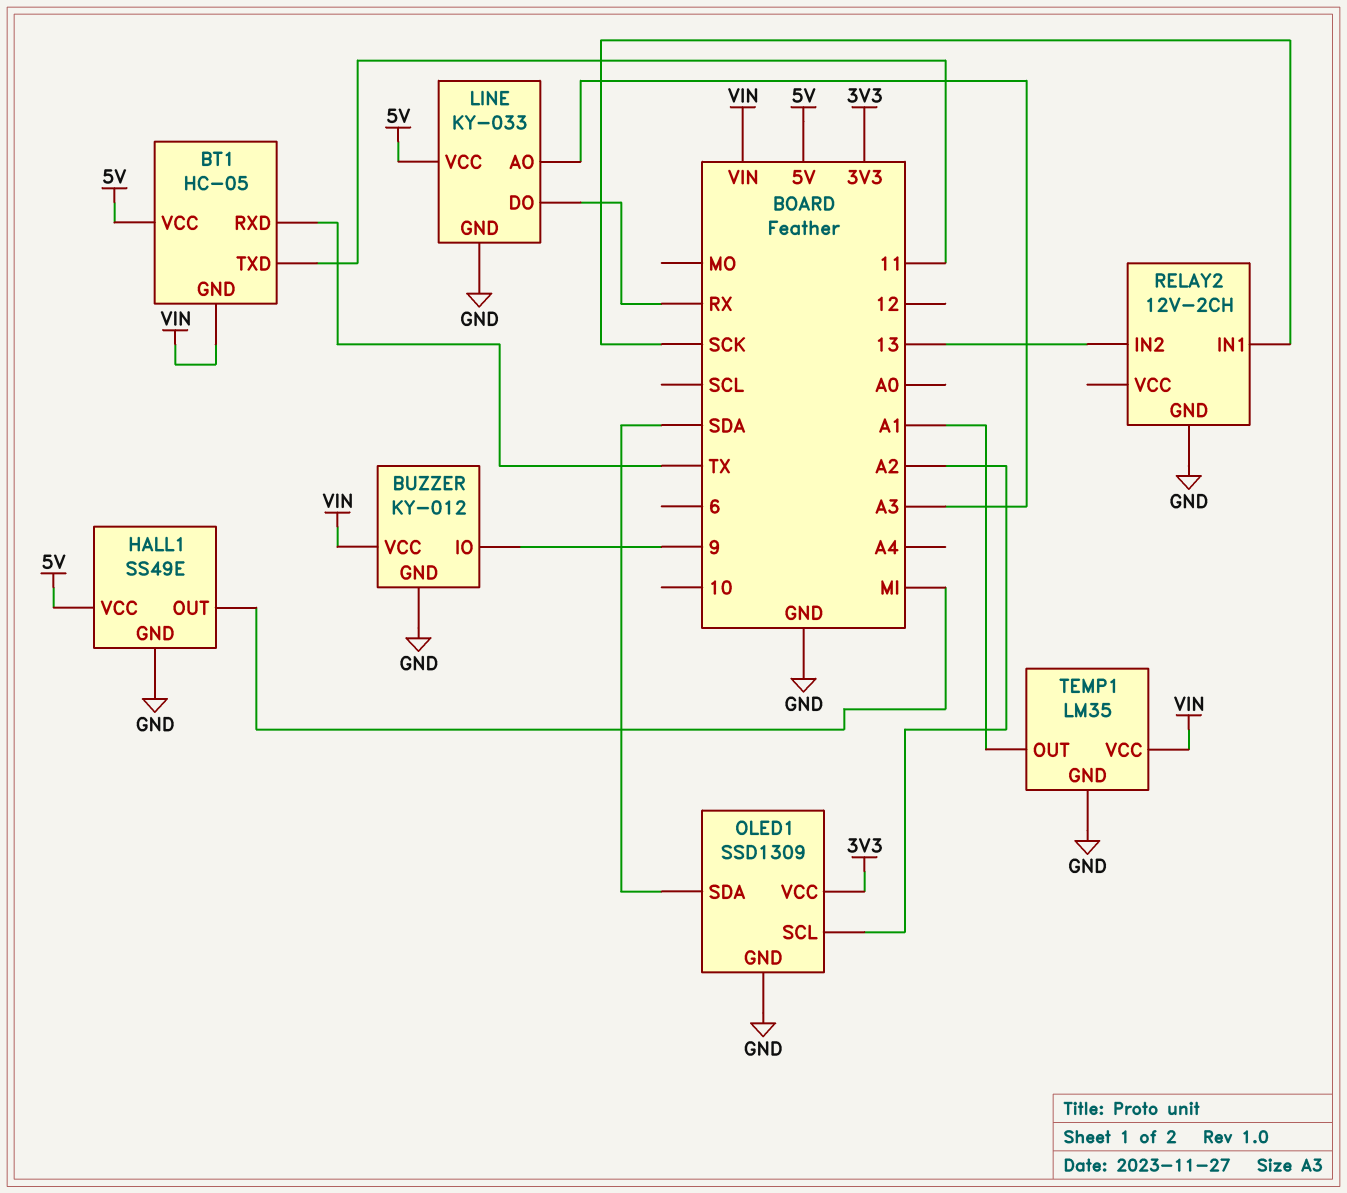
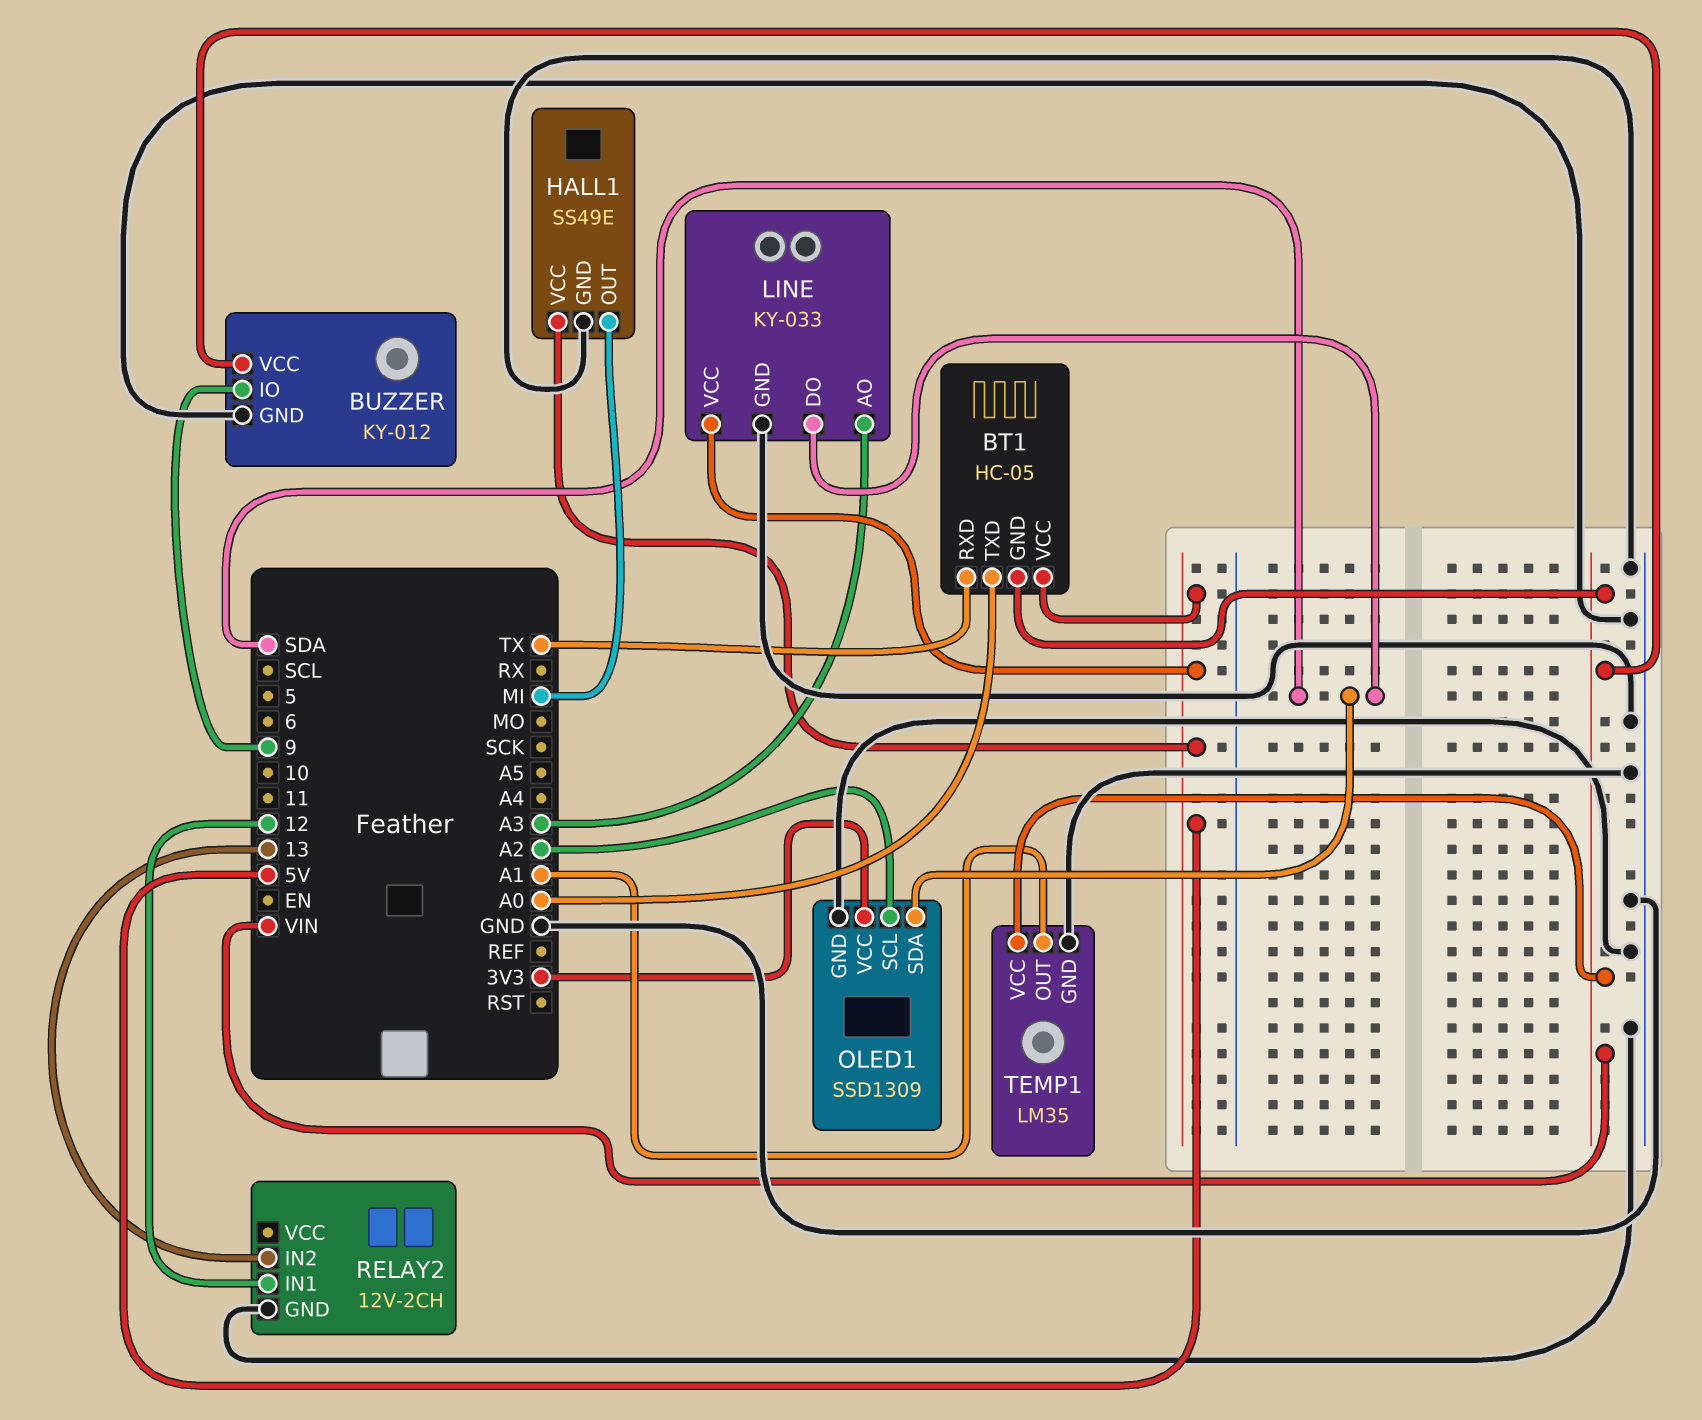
BT1 pin TXD: 11 -> A0
LINE pin DO: RX -> SDA
RELAY2 pin IN1: SCK -> 12

